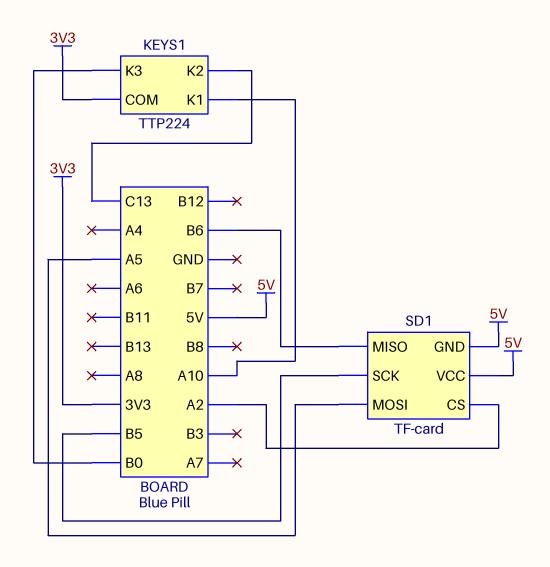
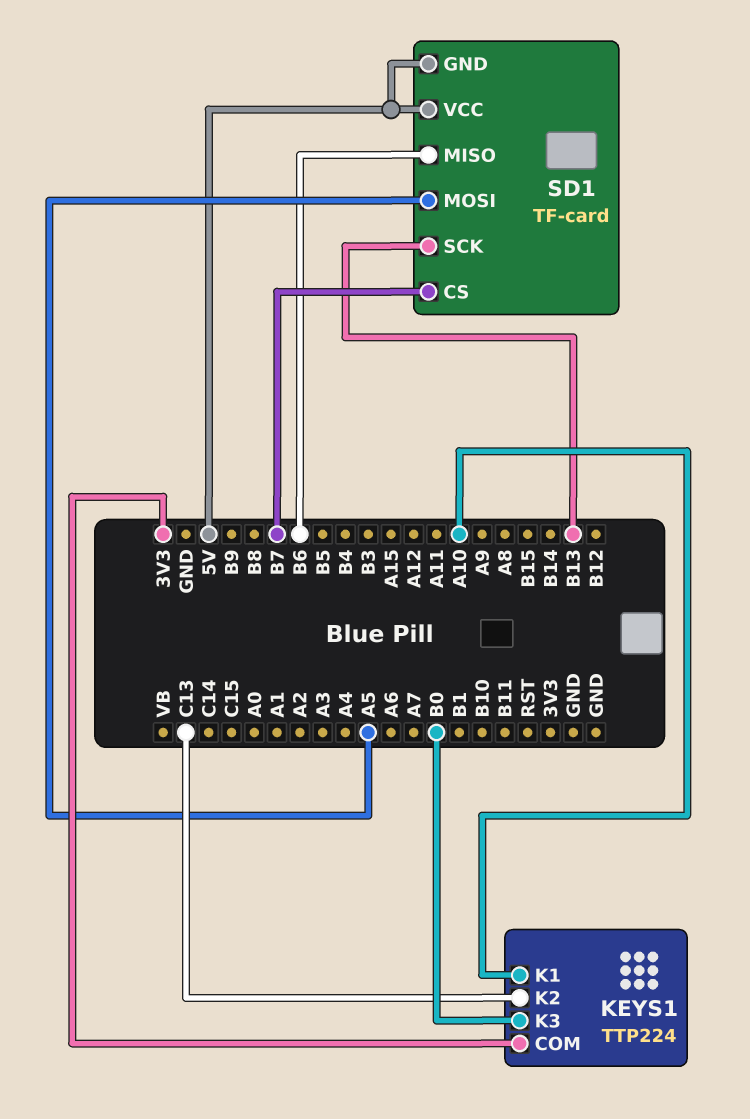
SD1 pin CS: A2 -> B7
SD1 pin SCK: B5 -> B13

